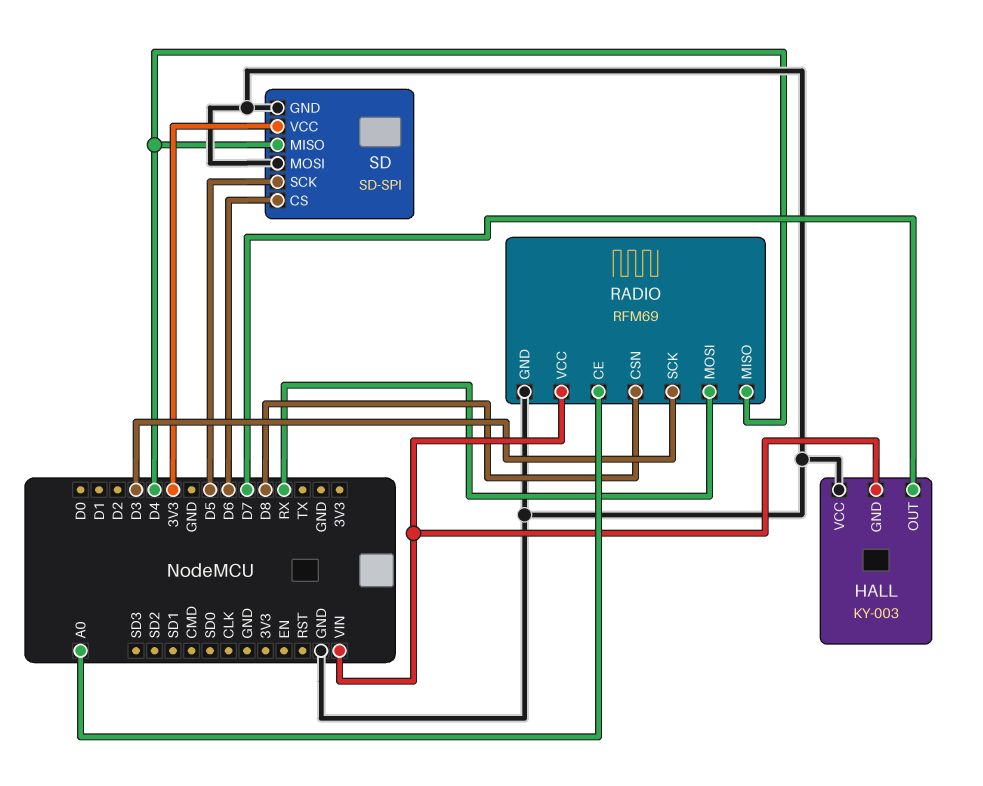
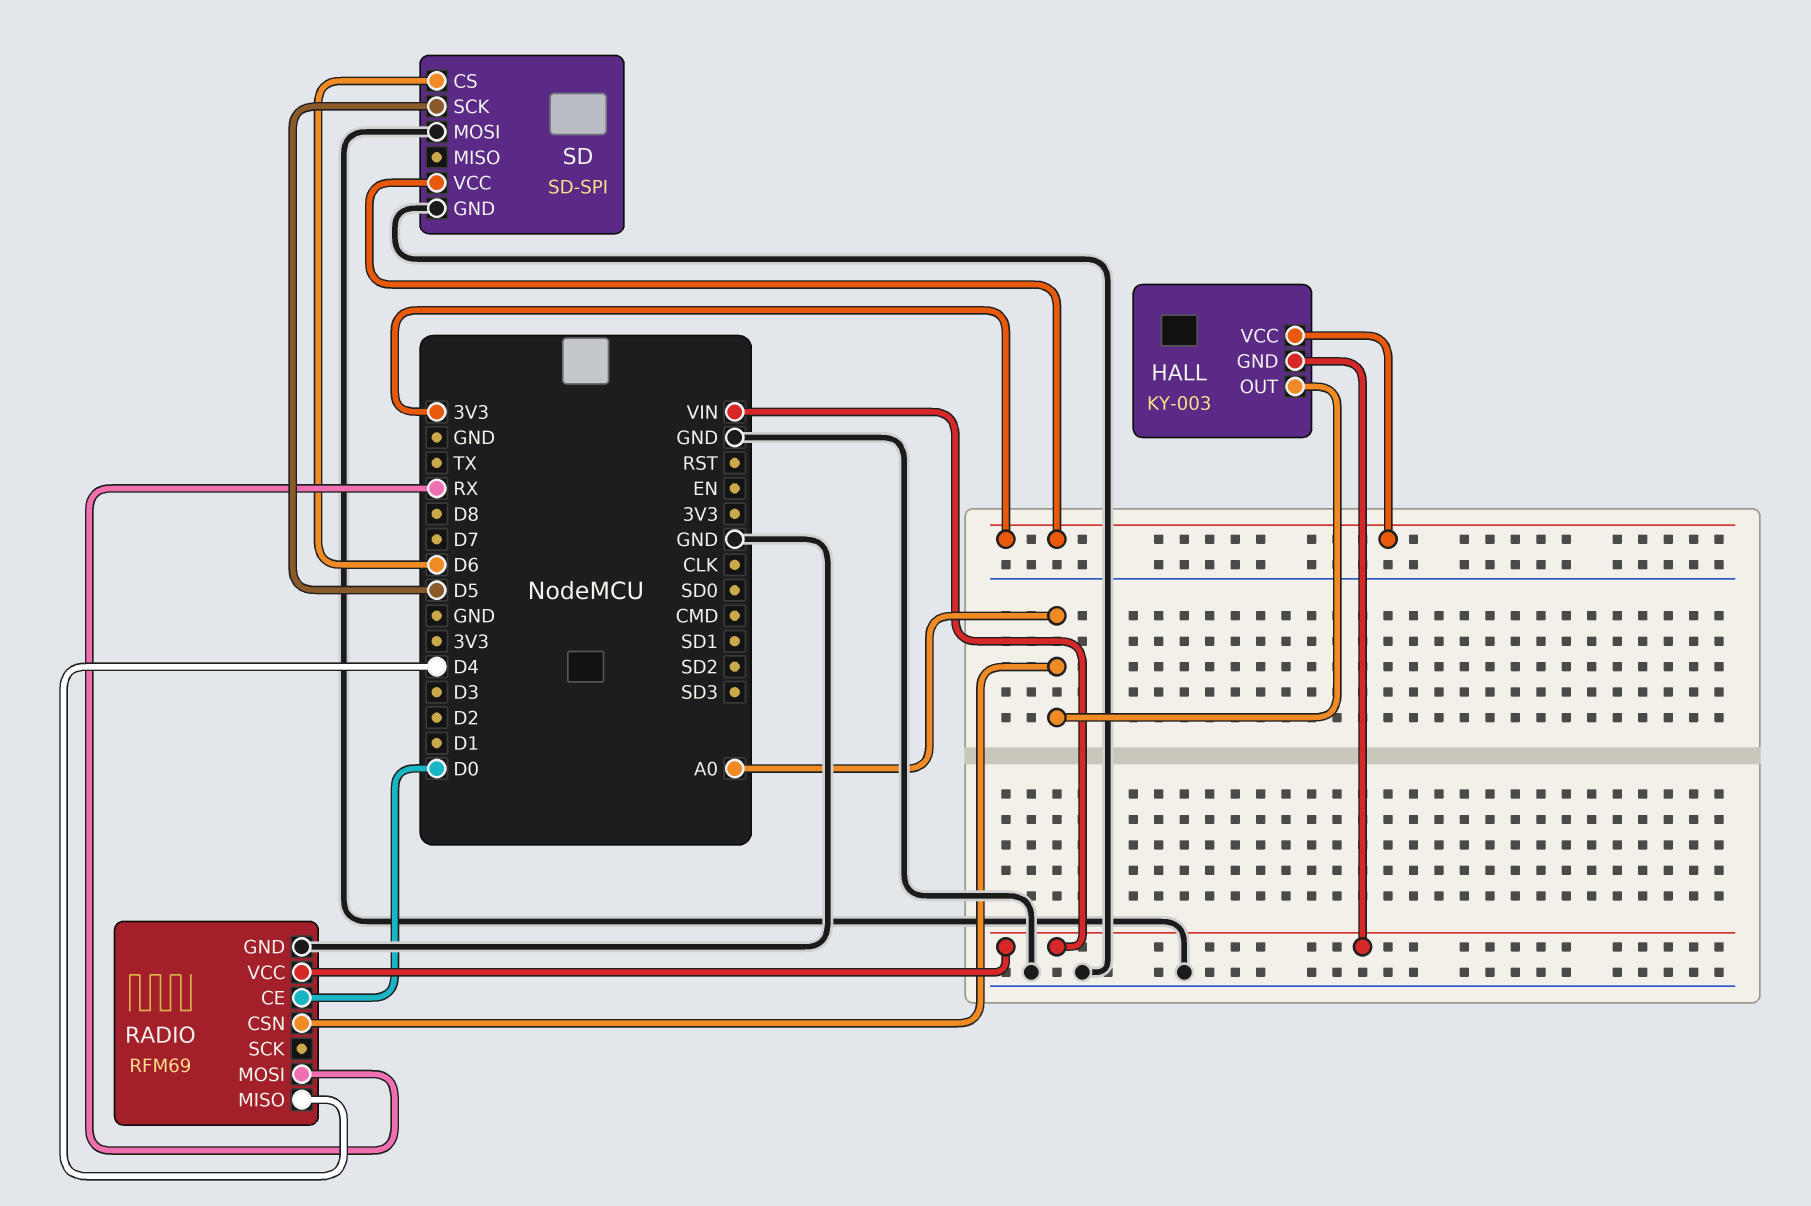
HALL pin OUT: D7 -> A0
HALL pin VCC: GND -> 3V3
RADIO pin CE: A0 -> D0
RADIO pin CSN: D8 -> A0
RADIO pin SCK: D3 -> none
SD pin MISO: D4 -> none

